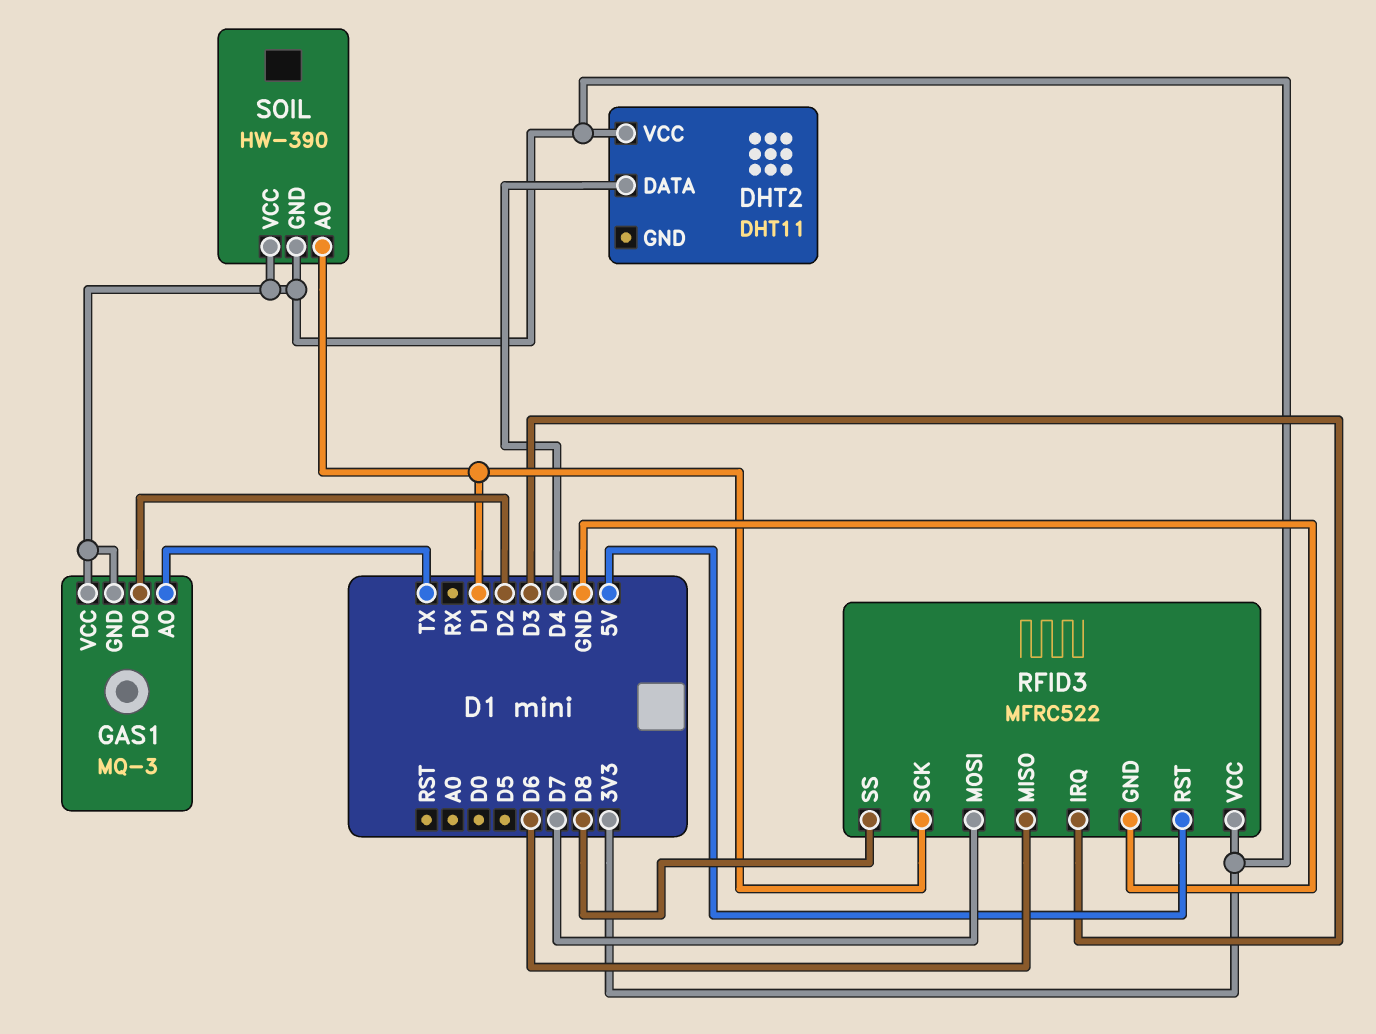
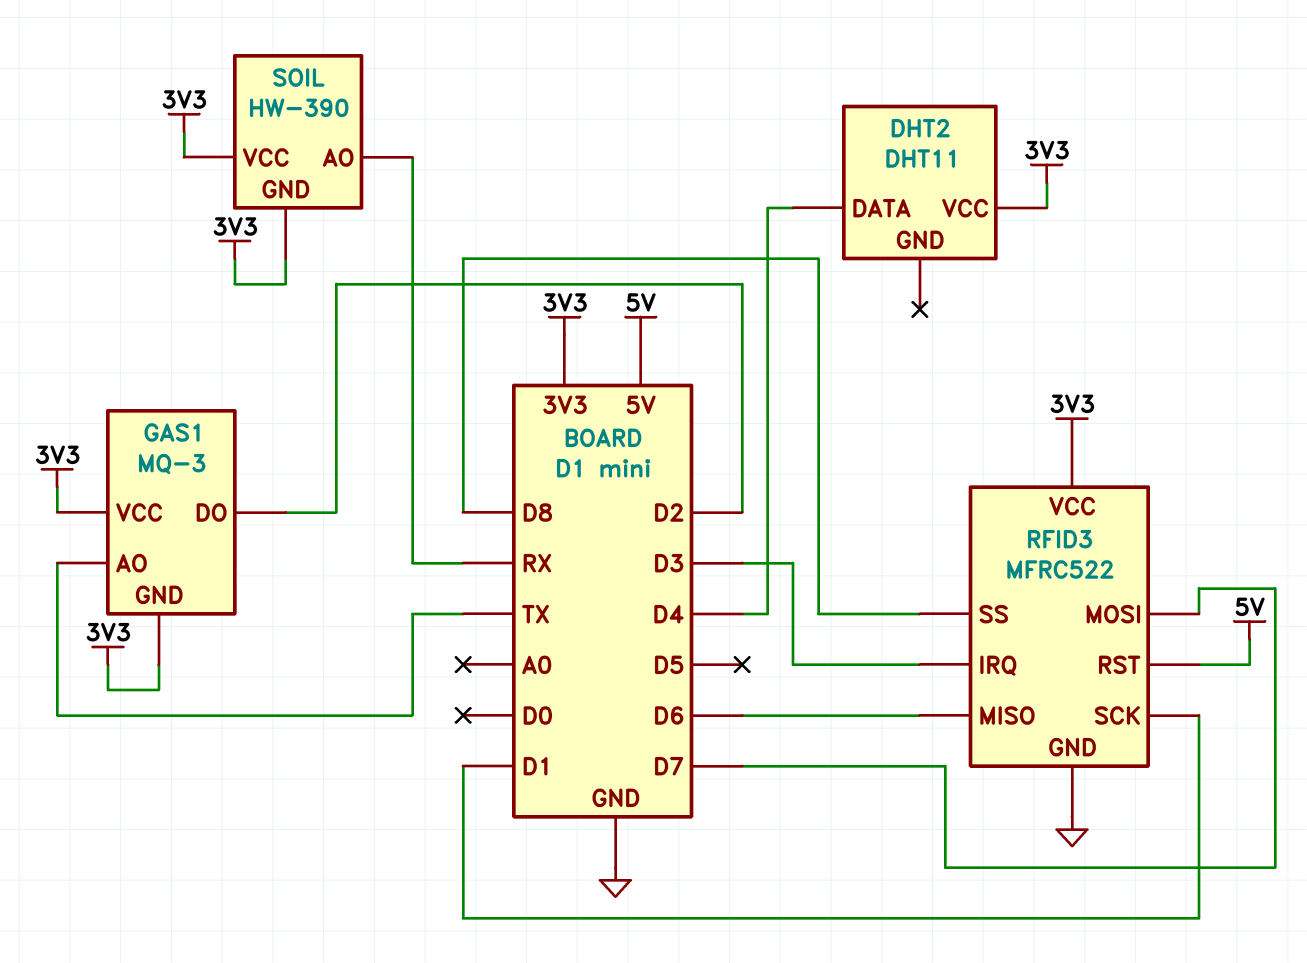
SOIL pin AO: D1 -> RX

